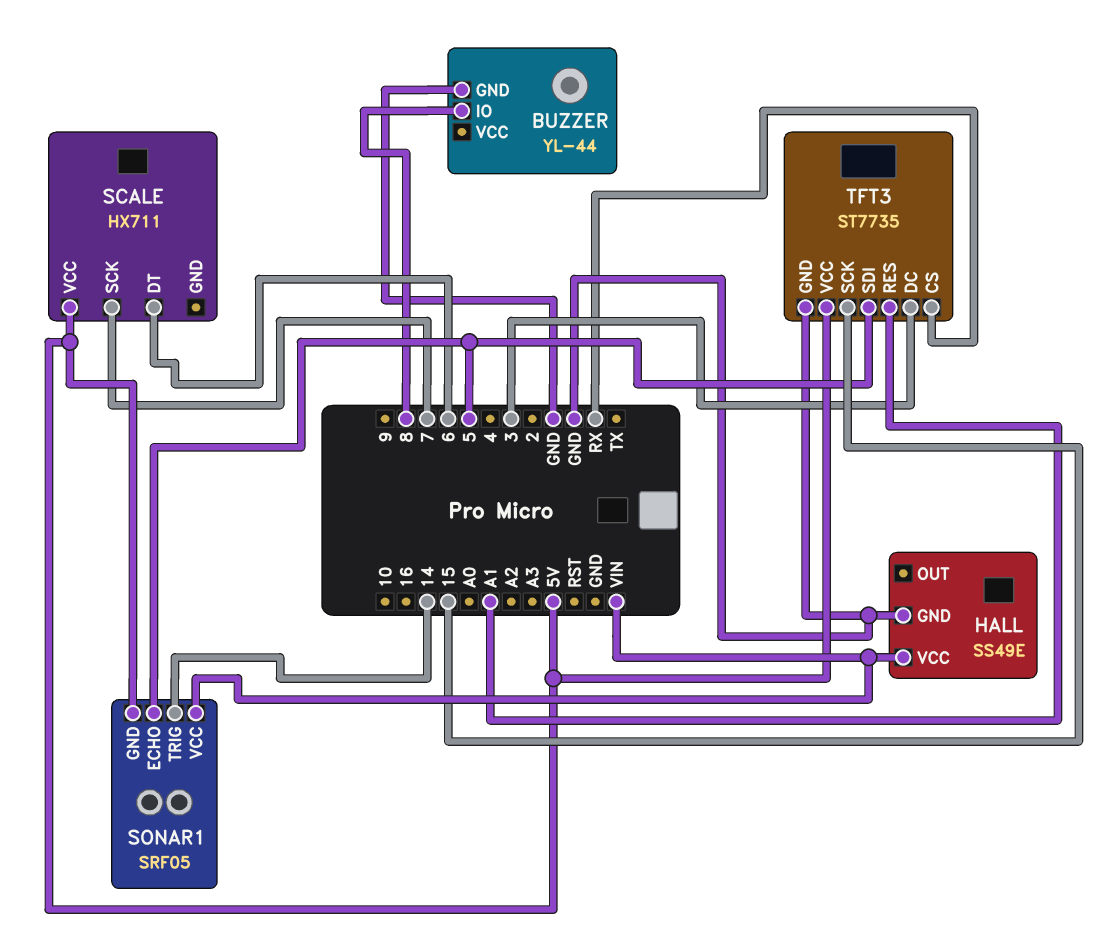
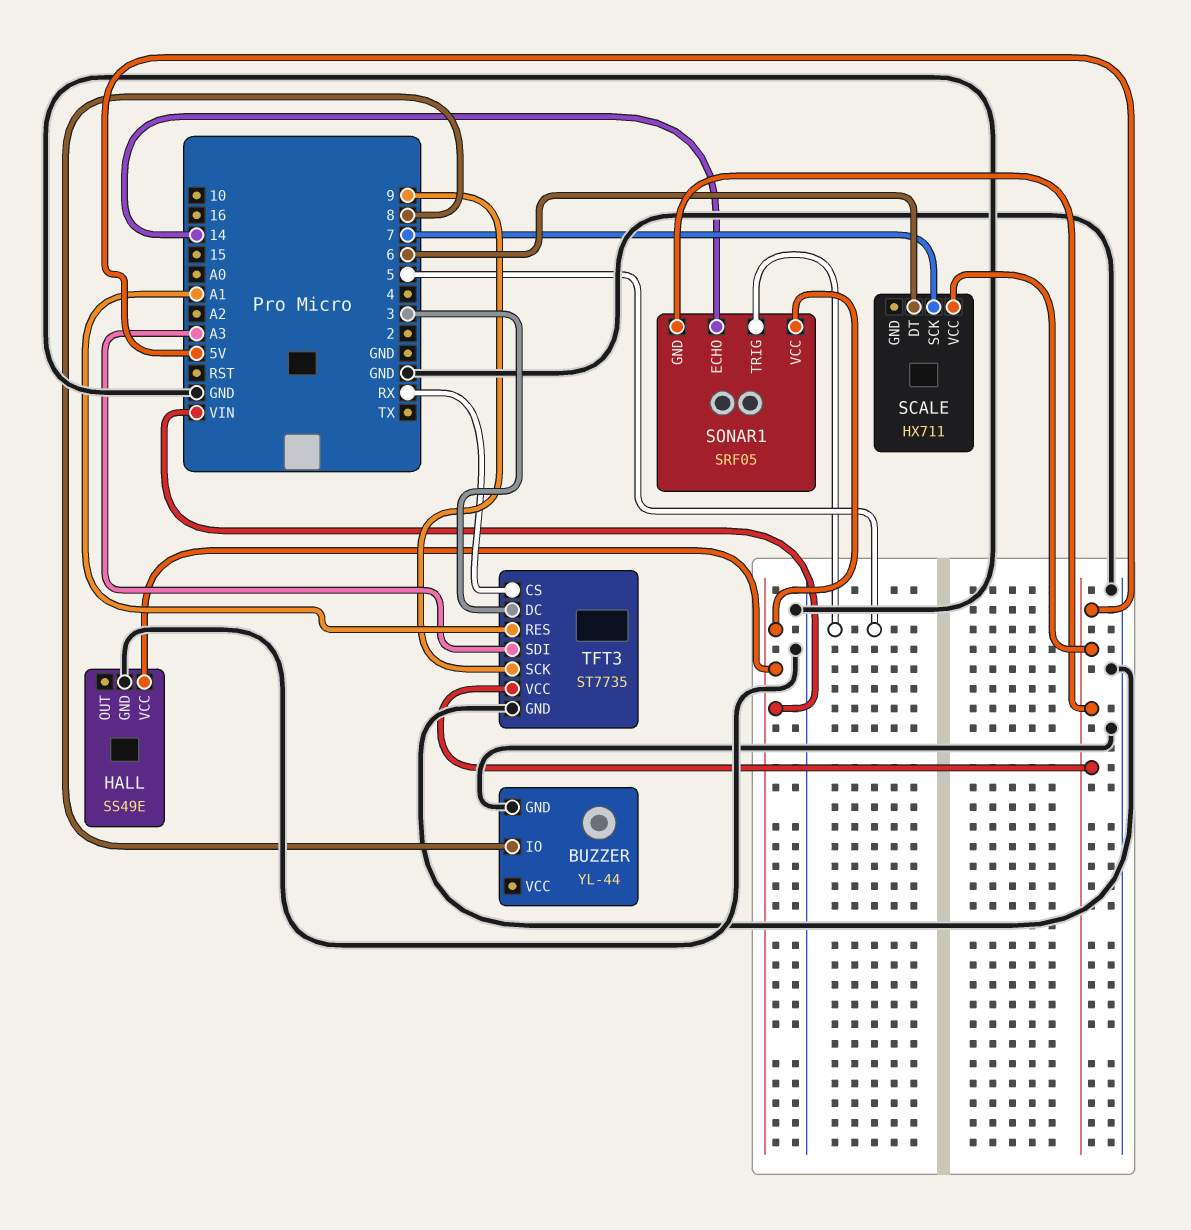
SONAR1 pin ECHO: 5 -> 14
SONAR1 pin TRIG: 14 -> 5
TFT3 pin SCK: 15 -> 9
TFT3 pin SDI: 5 -> A3

